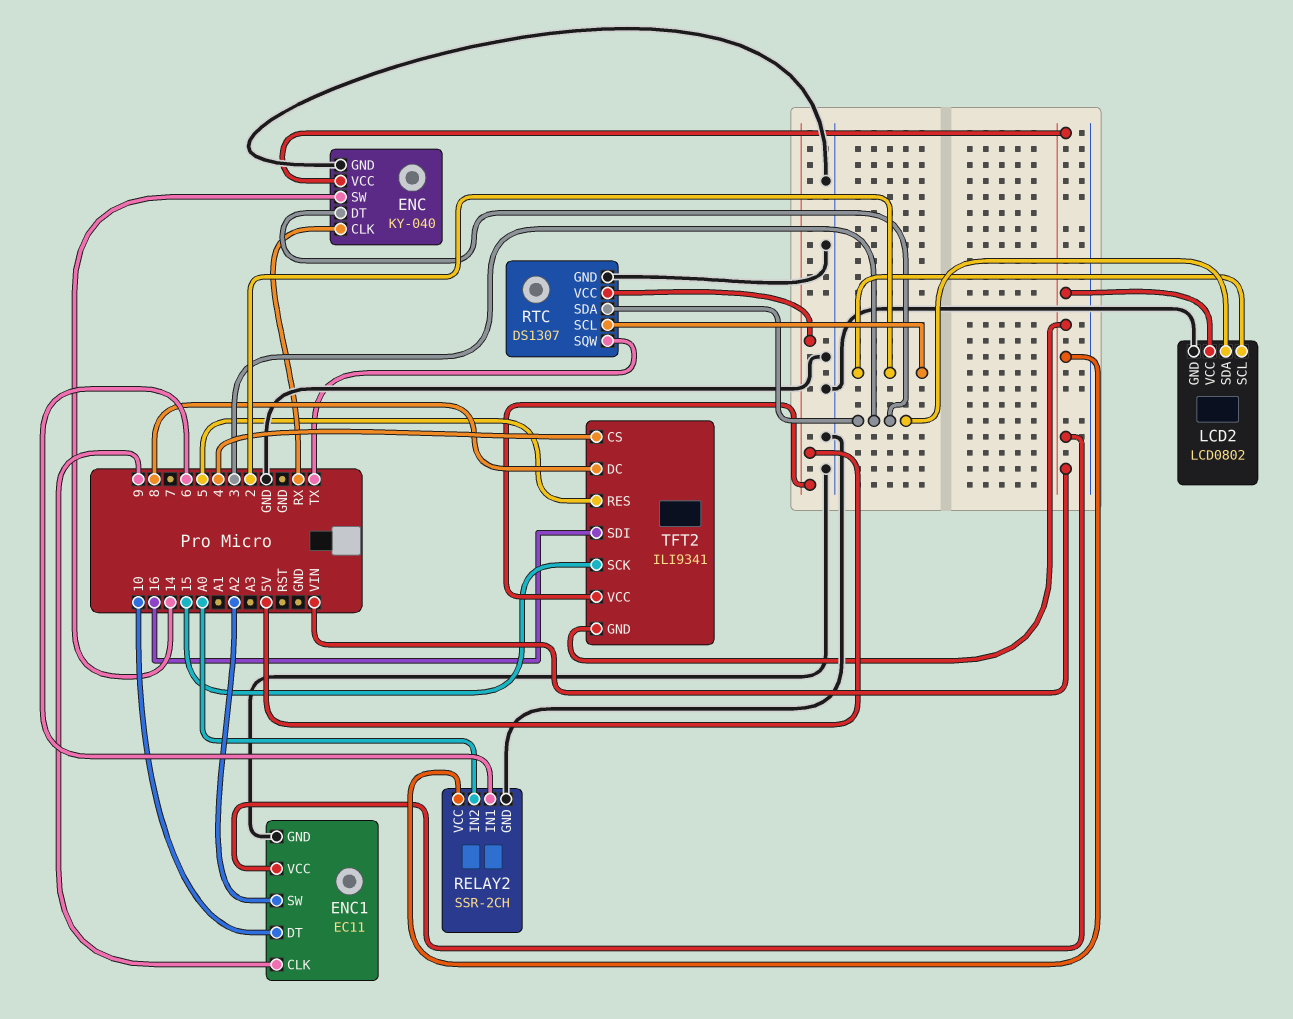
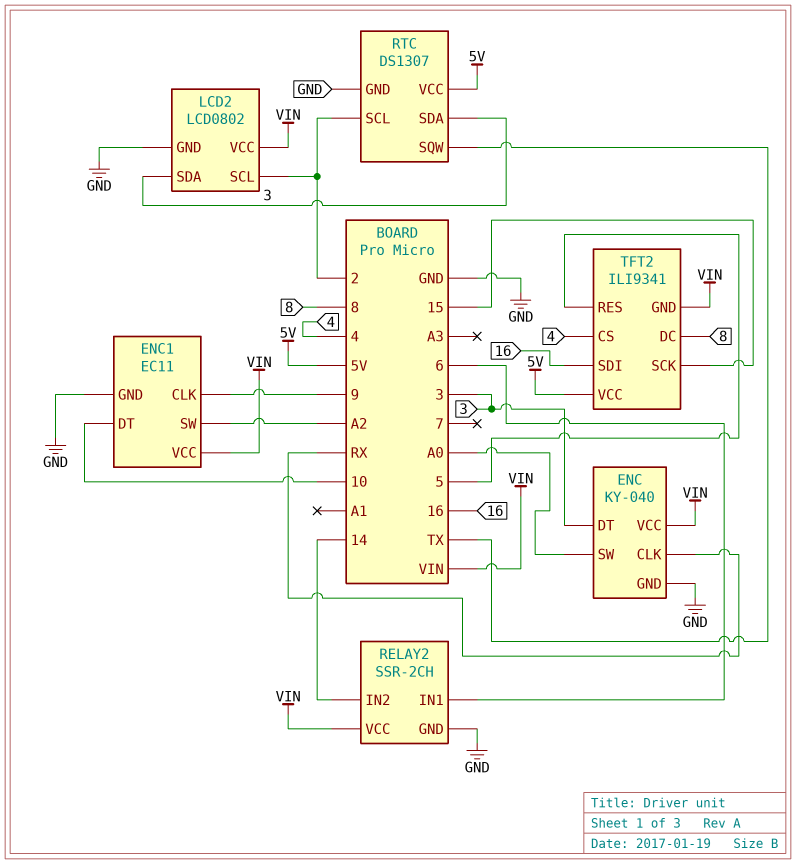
ENC pin SW: 14 -> A0
RELAY2 pin IN2: A0 -> 14

